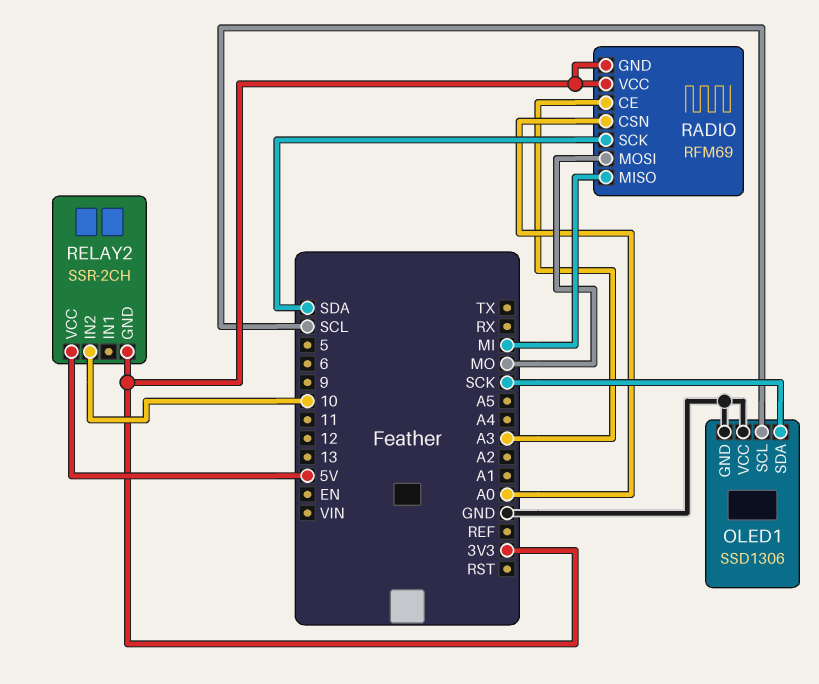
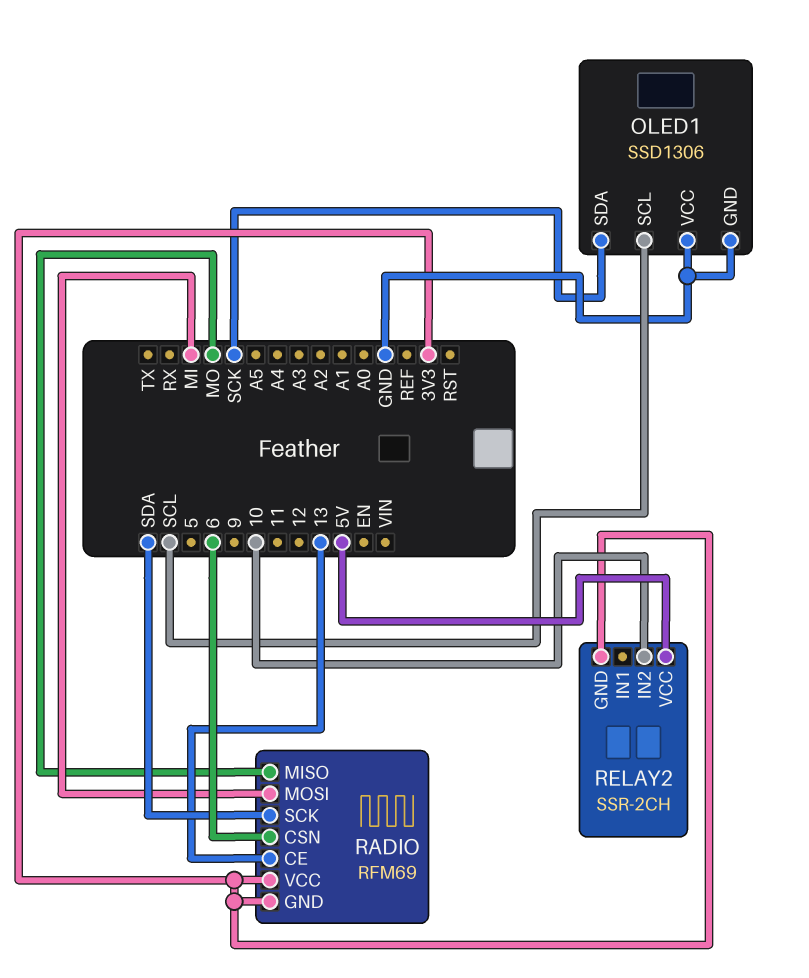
RADIO pin CE: A3 -> 13
RADIO pin CSN: A0 -> 6
RADIO pin MISO: MI -> MO
RADIO pin MOSI: MO -> MI

